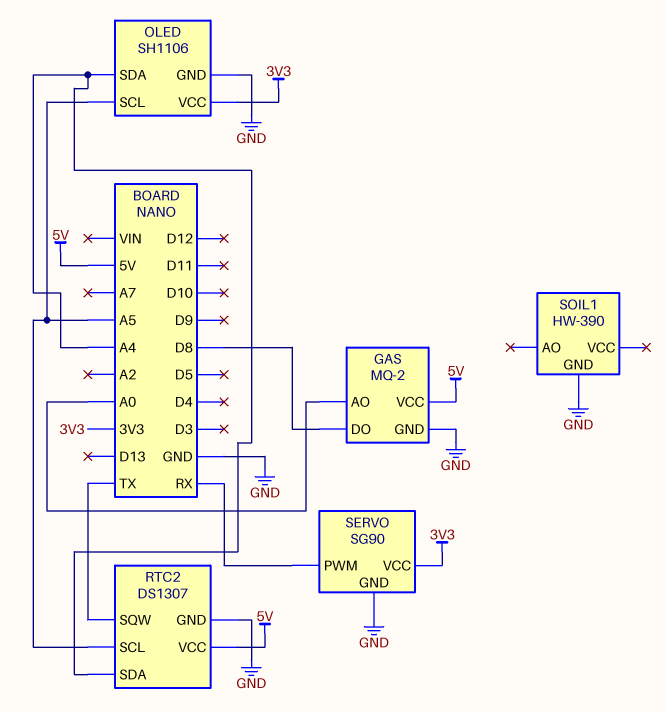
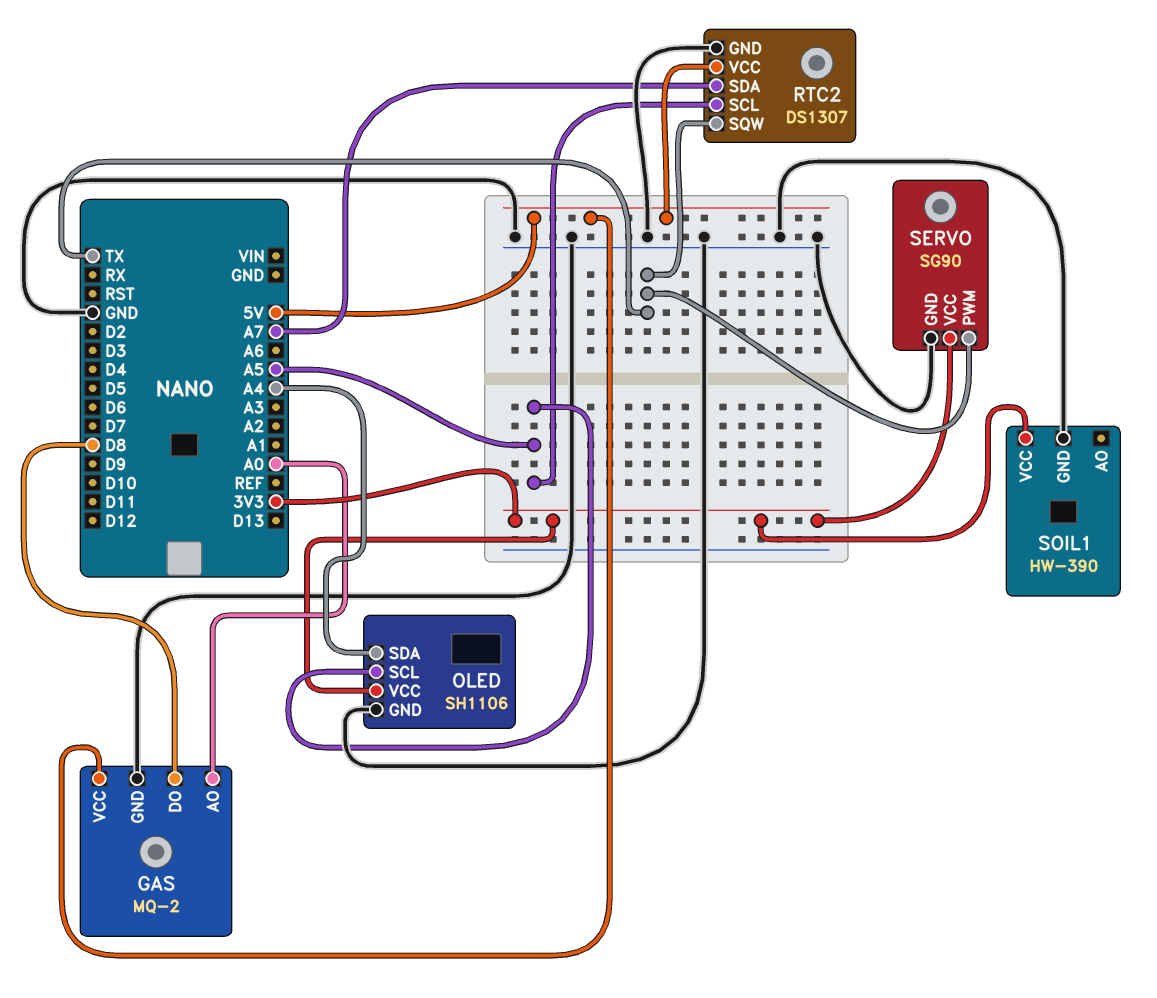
RTC2 pin SDA: A4 -> A7
SERVO pin PWM: RX -> TX
SOIL1 pin VCC: none -> 3V3

